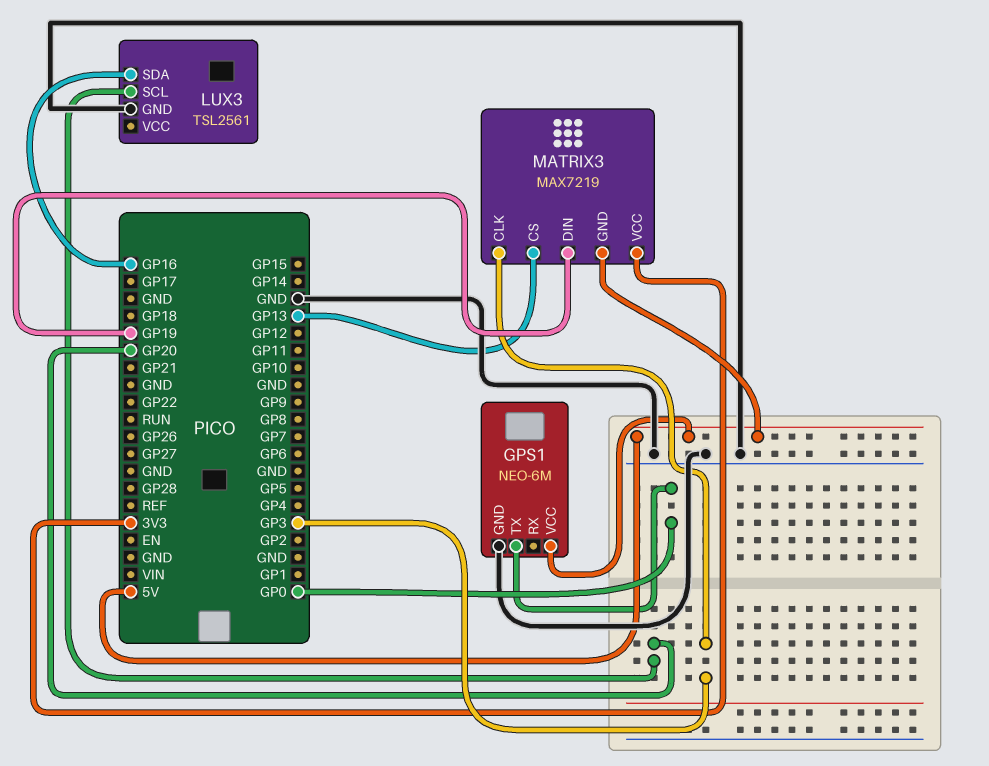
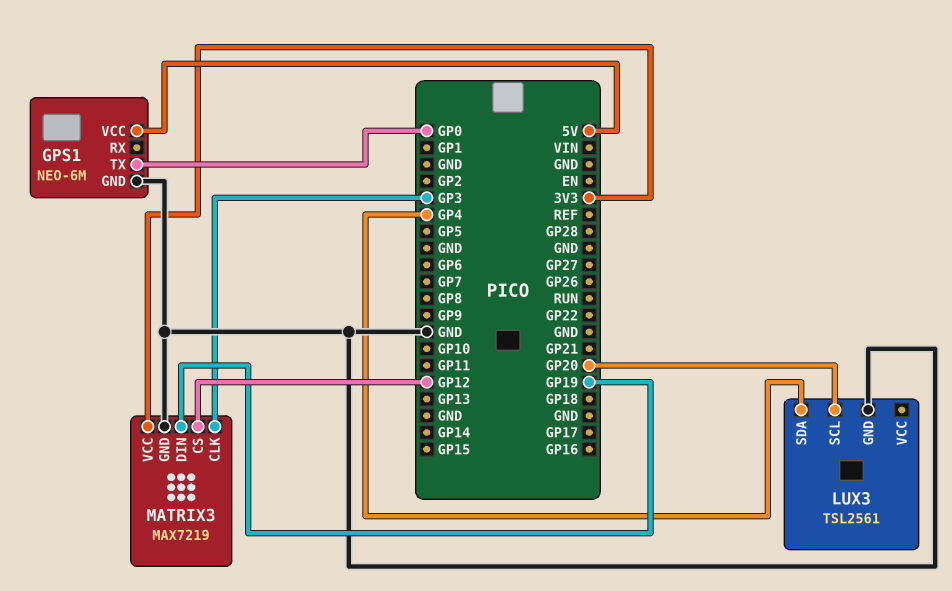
LUX3 pin SDA: GP16 -> GP4
MATRIX3 pin CS: GP13 -> GP12
MATRIX3 pin GND: 5V -> GND

